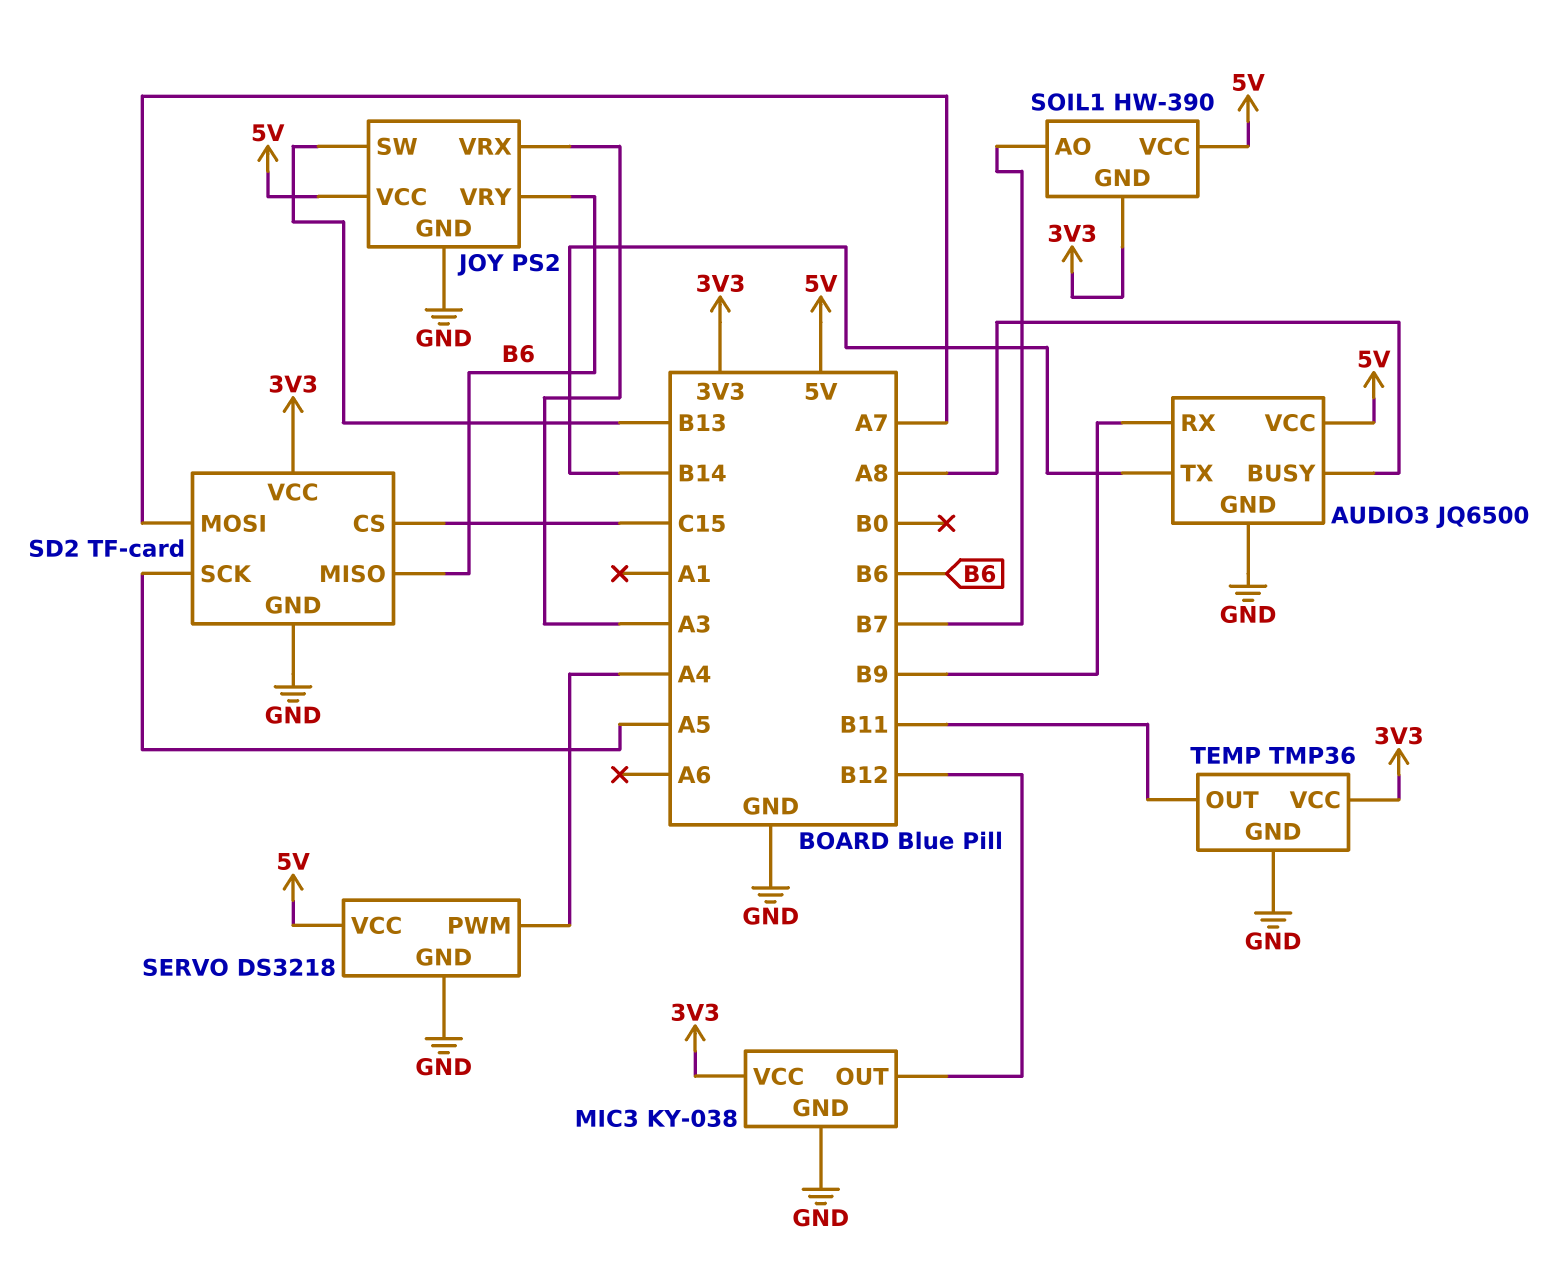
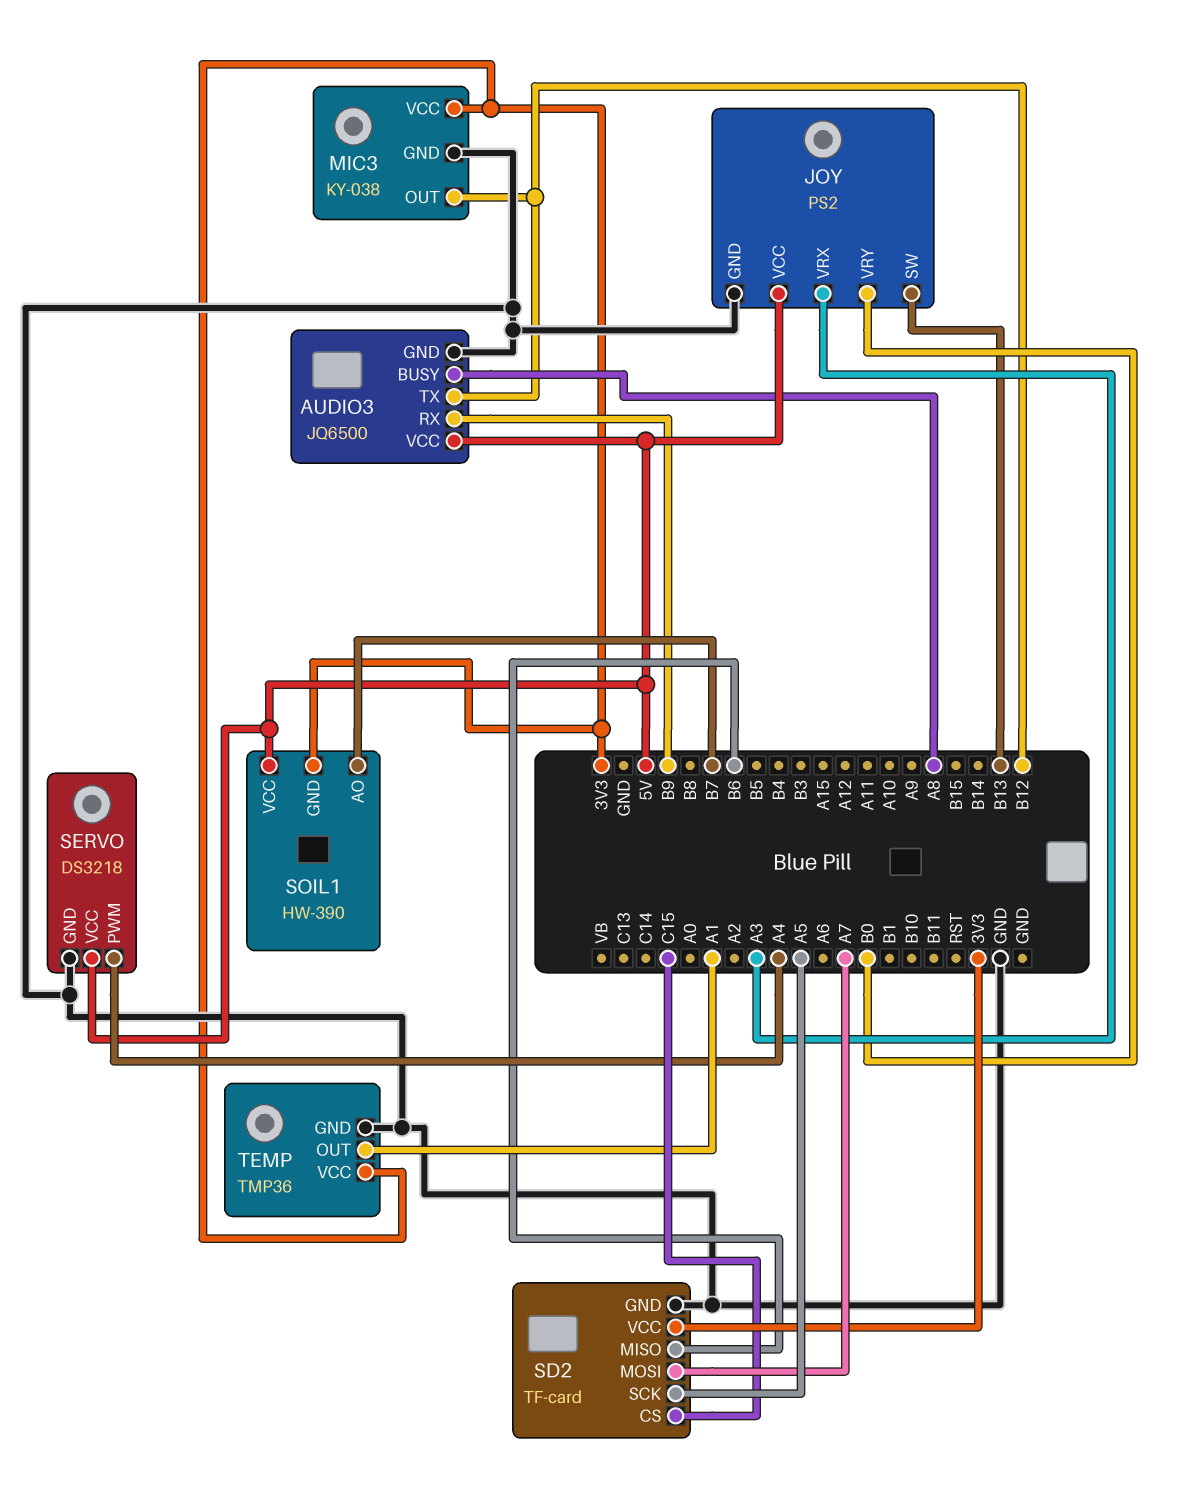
AUDIO3 pin TX: B14 -> B12
JOY pin VRY: B6 -> B0
TEMP pin OUT: B11 -> A1

